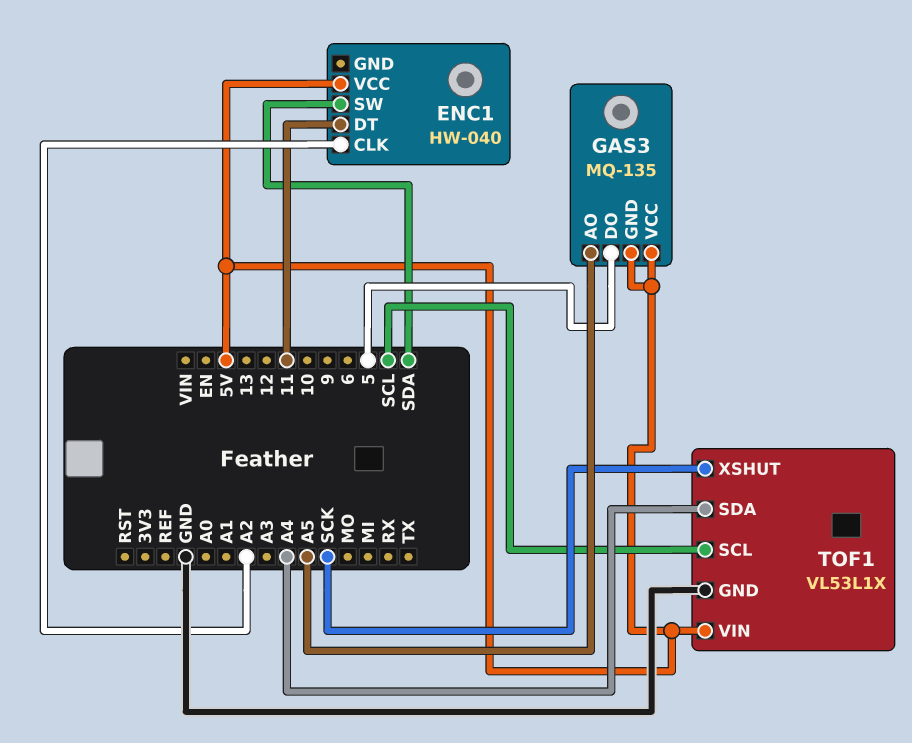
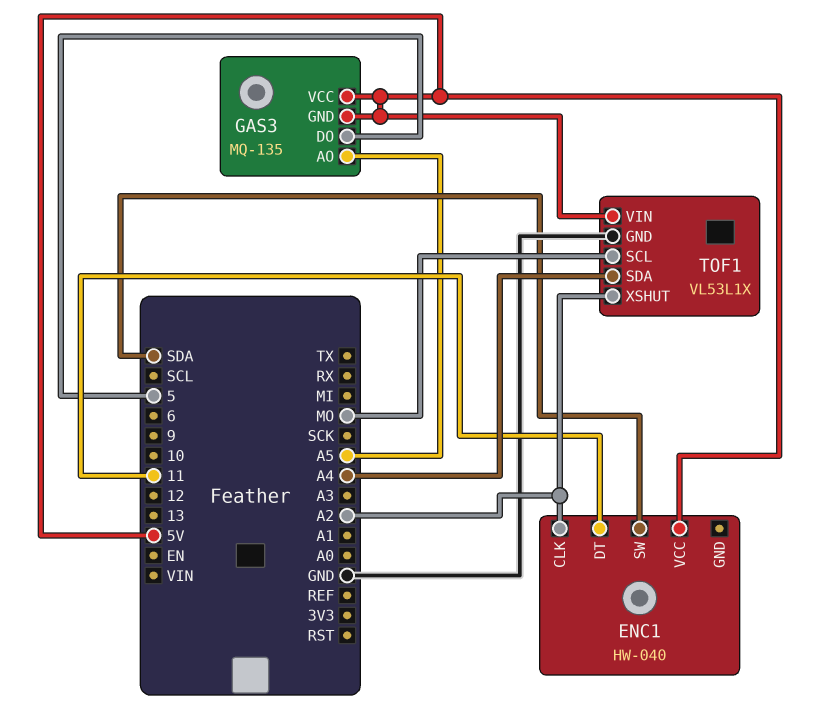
TOF1 pin SCL: SCL -> MO
TOF1 pin XSHUT: SCK -> A2

